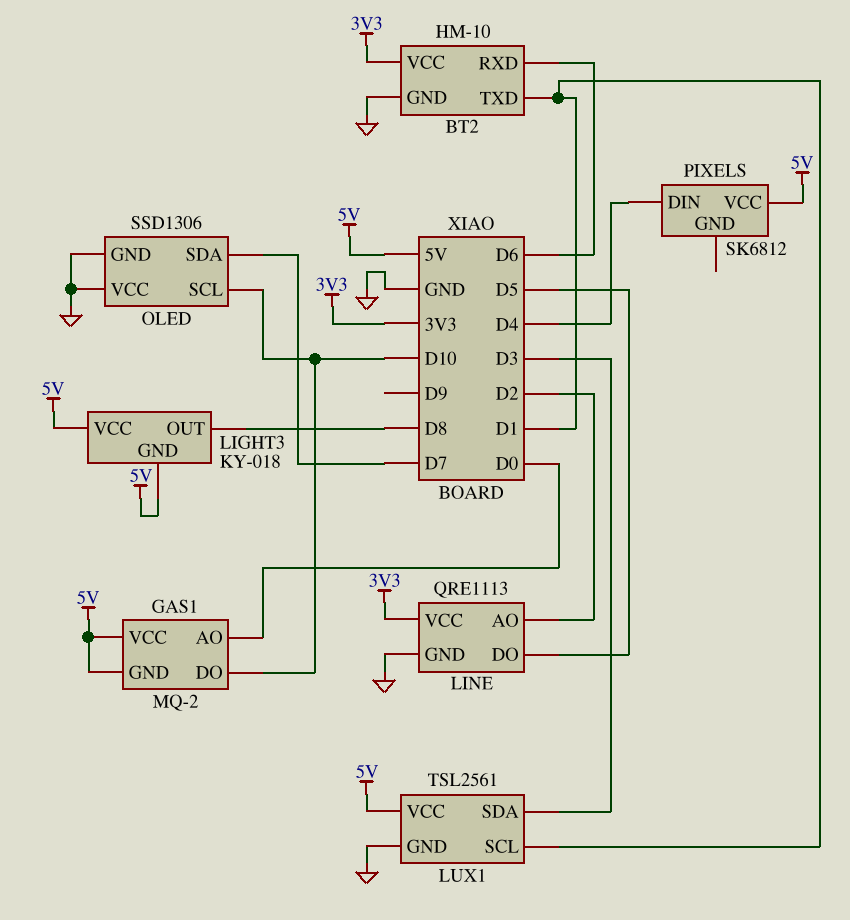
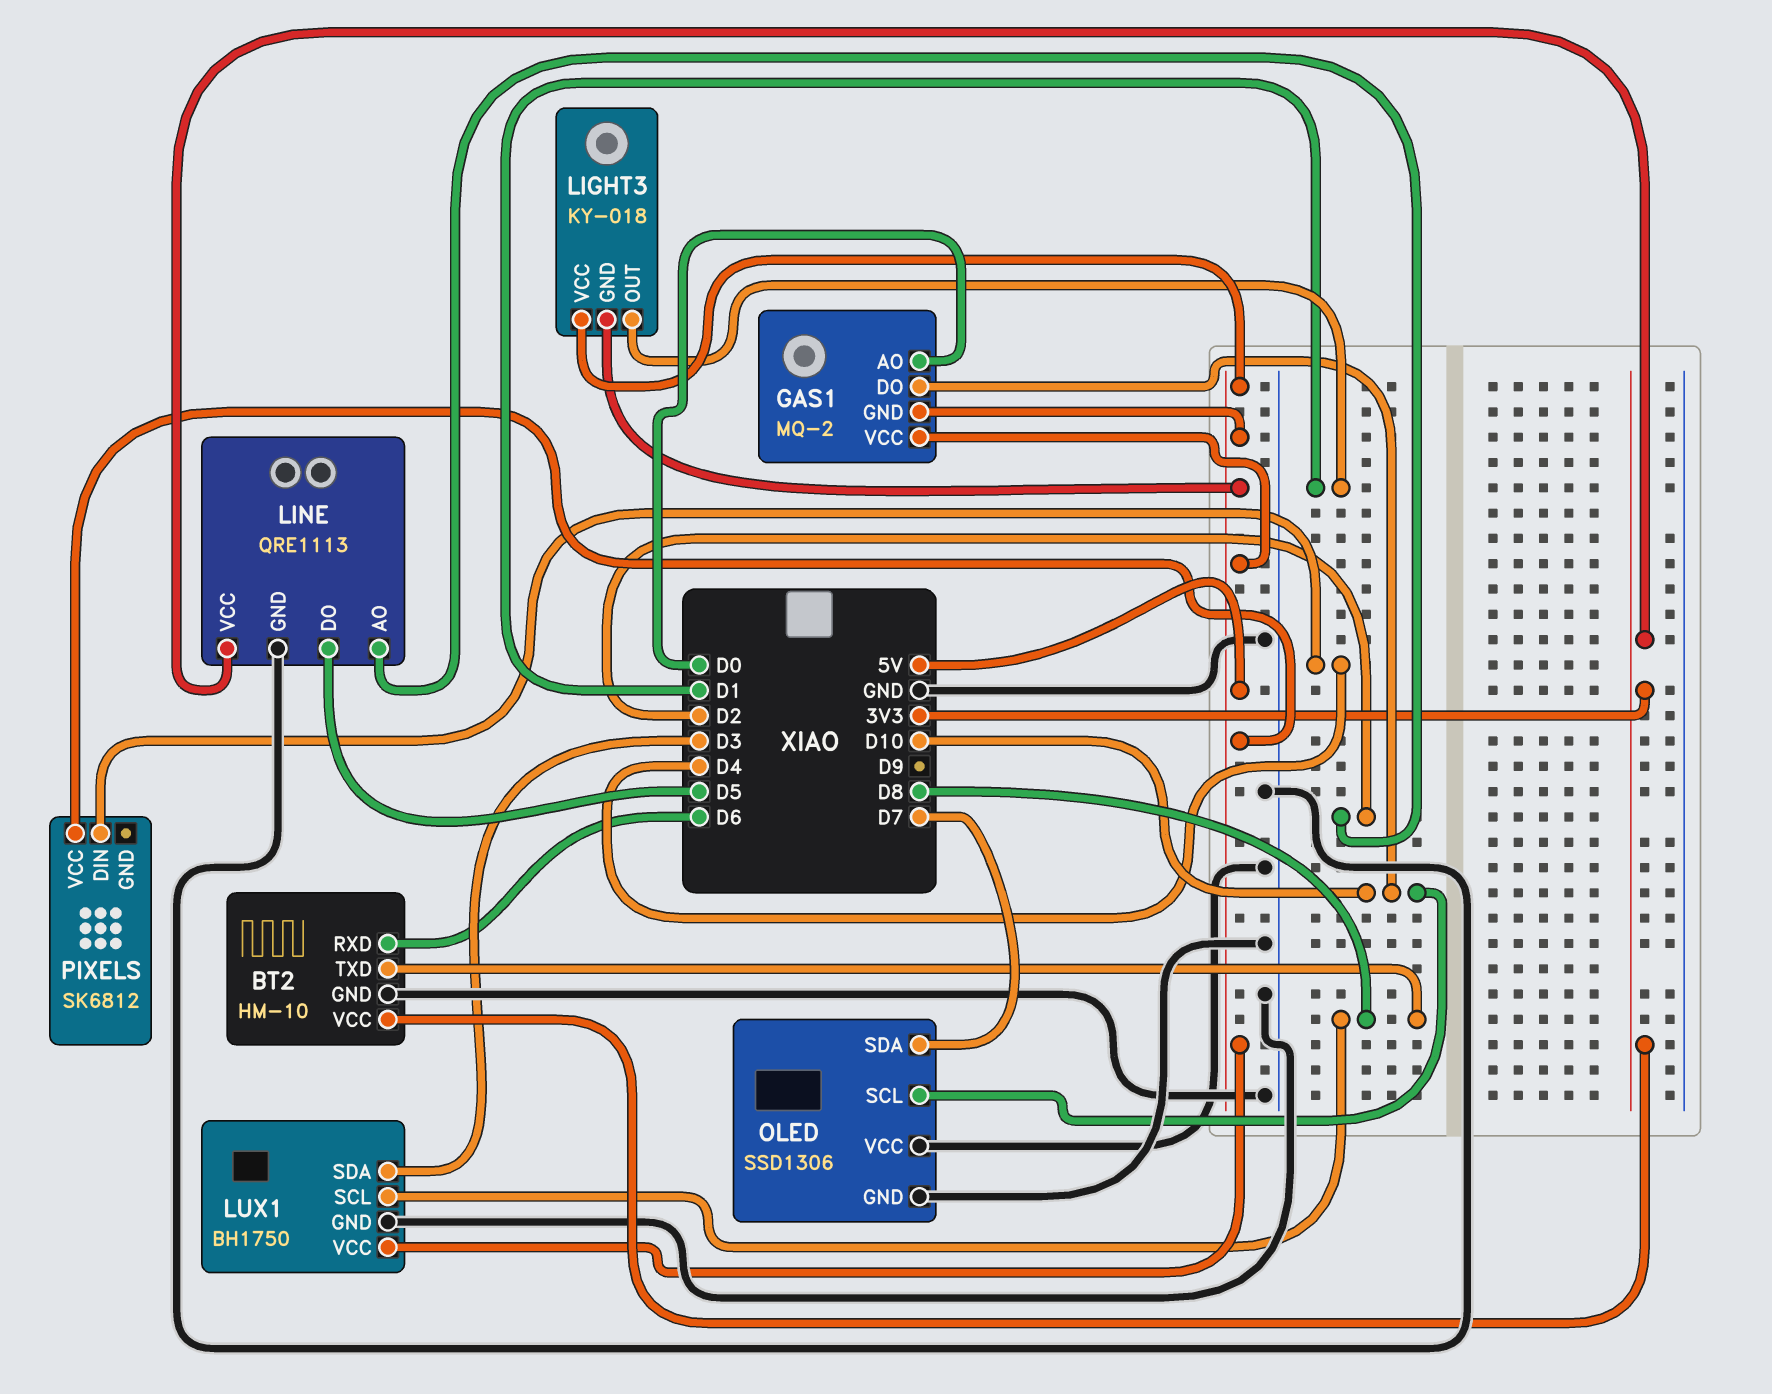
BT2 pin TXD: D1 -> D8
LIGHT3 pin OUT: D8 -> D1
LUX1: TSL2561 -> BH1750
LUX1 pin SCL: D1 -> D8

